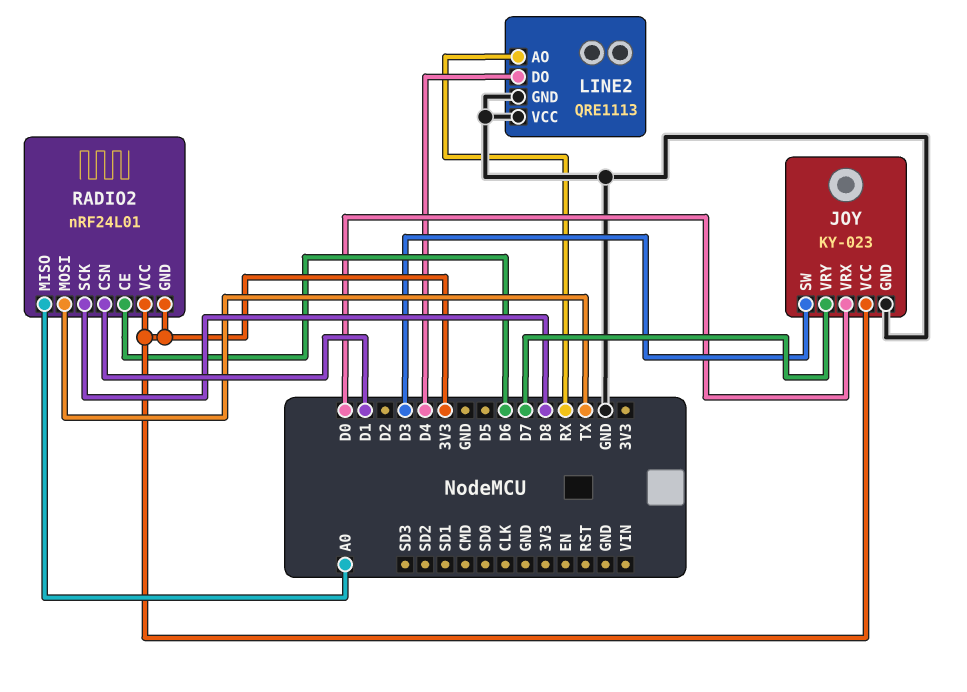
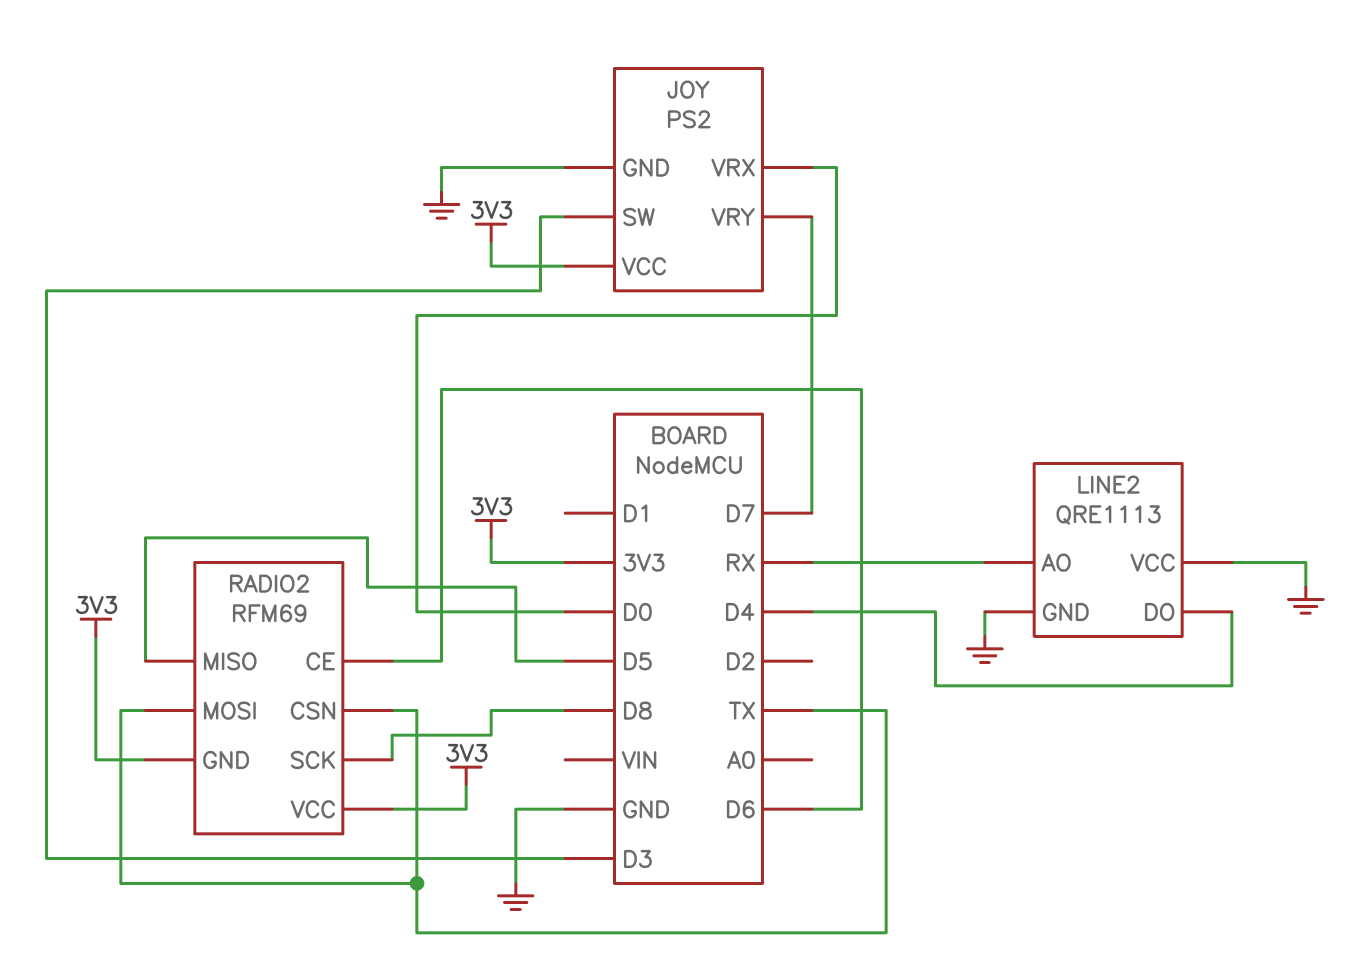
JOY: KY-023 -> PS2
RADIO2: nRF24L01 -> RFM69
RADIO2 pin CSN: D1 -> TX
RADIO2 pin MISO: A0 -> D5

